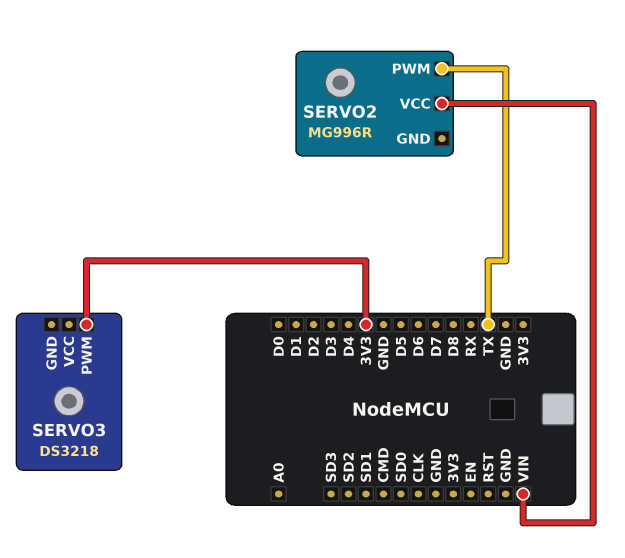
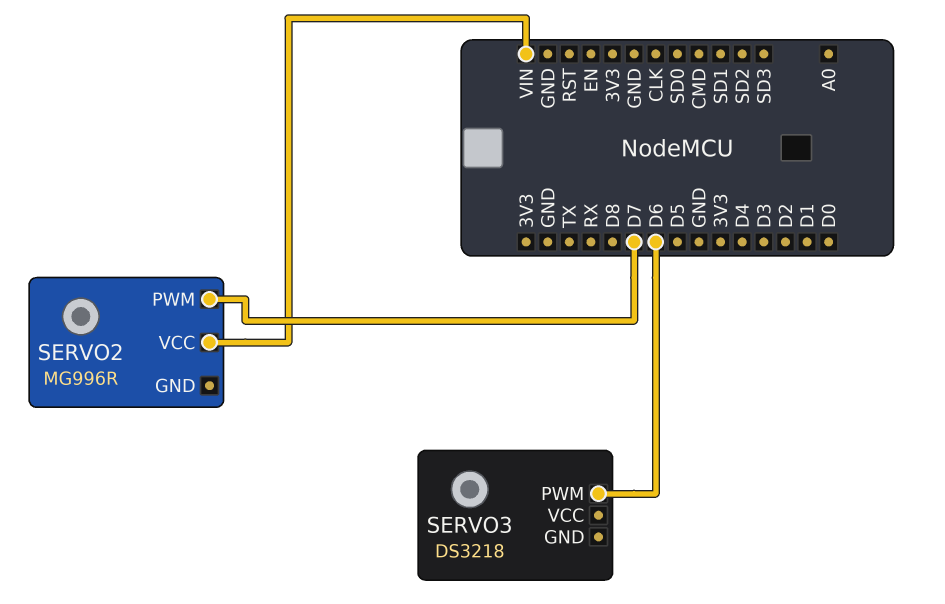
SERVO2 pin PWM: TX -> D7
SERVO3 pin PWM: 3V3 -> D6

